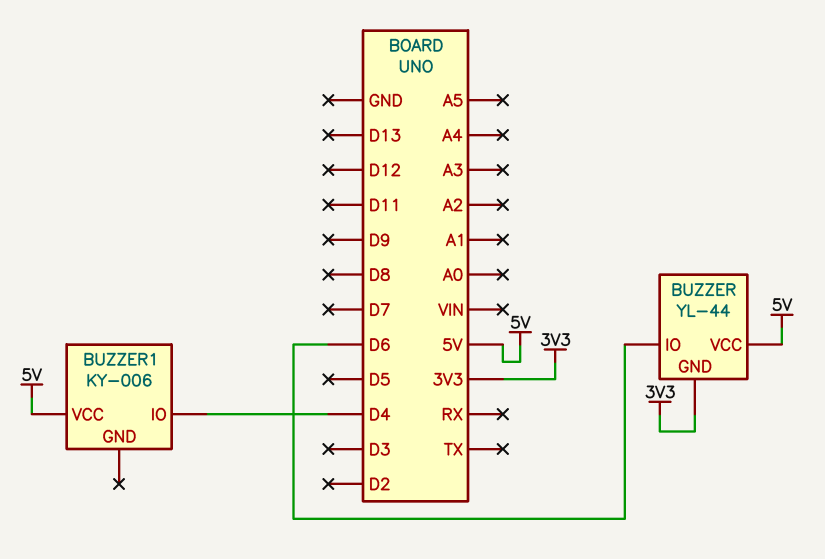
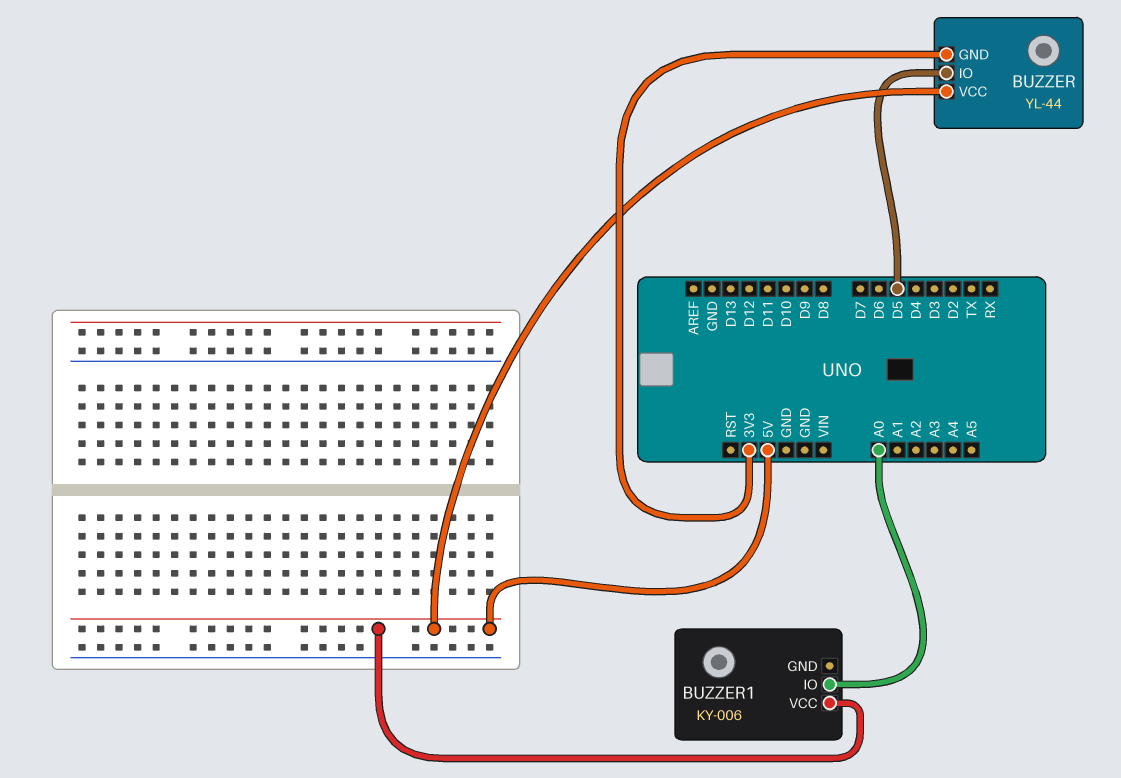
BUZZER pin IO: D6 -> D5
BUZZER1 pin IO: D4 -> A0

